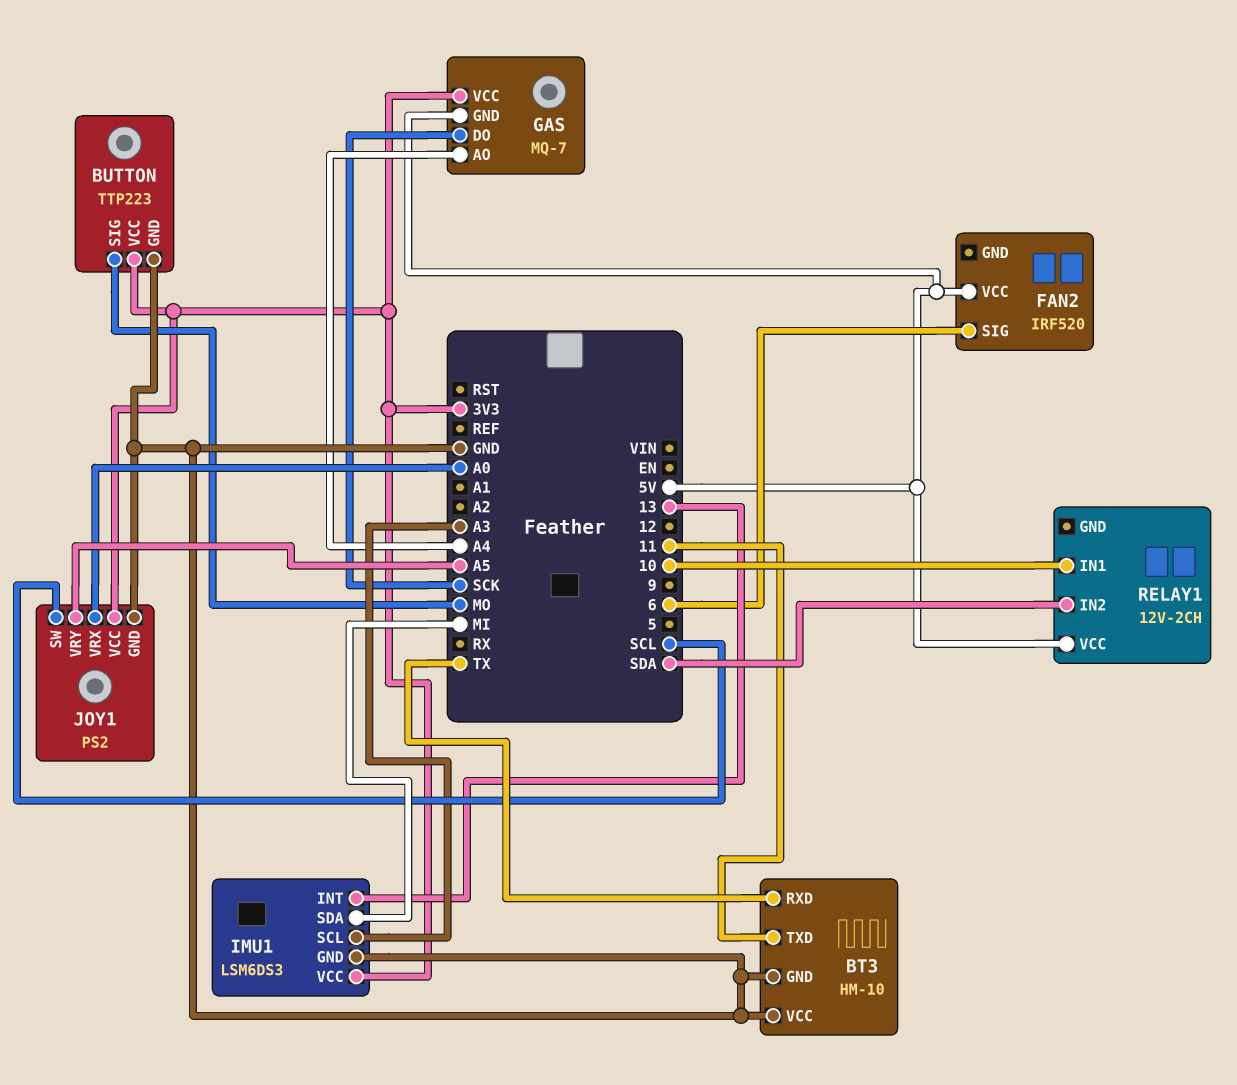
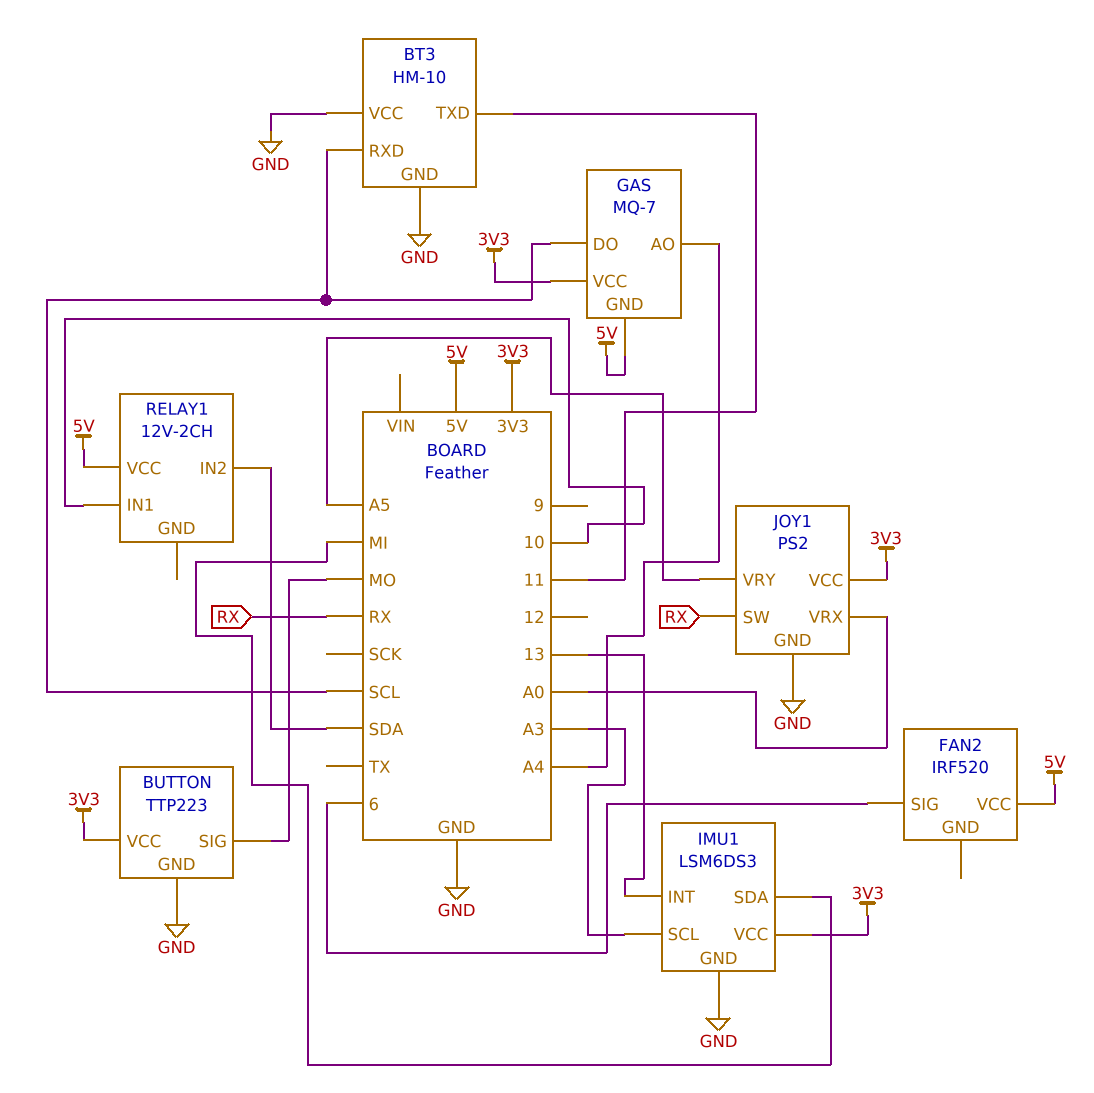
BT3 pin RXD: TX -> SCL
GAS pin DO: SCK -> SCL
JOY1 pin SW: SCL -> RX

